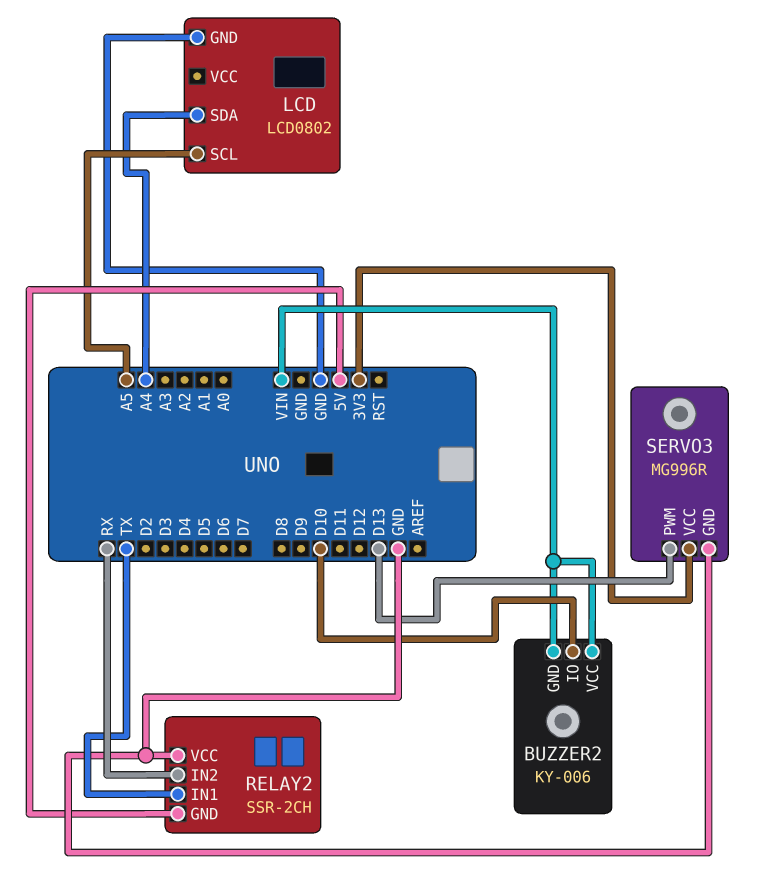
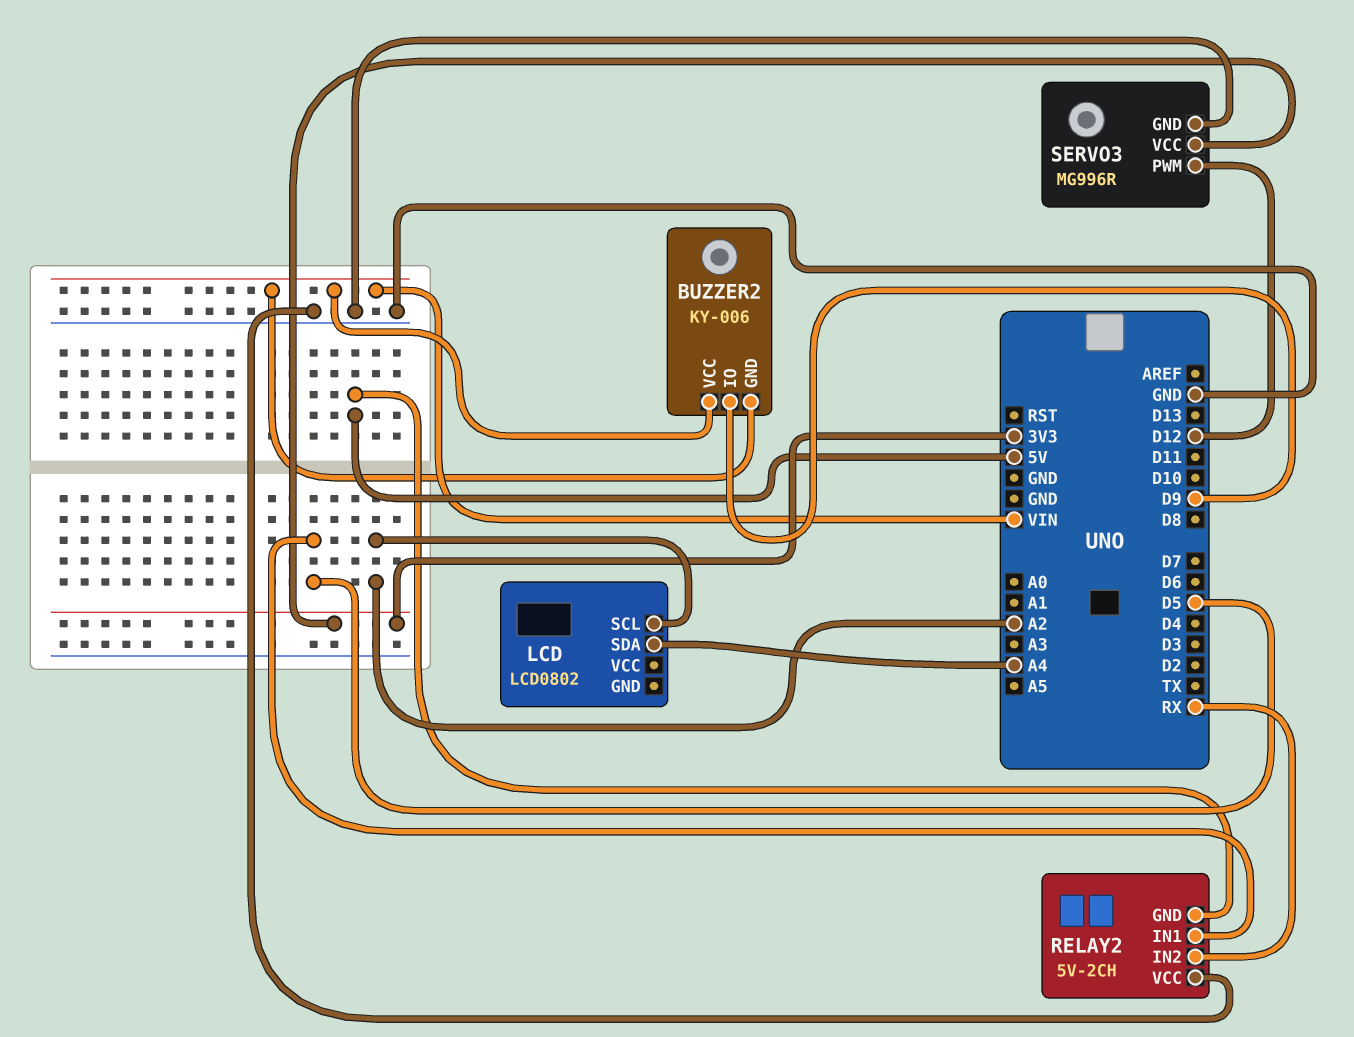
BUZZER2 pin IO: D10 -> D9
LCD pin GND: GND -> none
LCD pin SCL: A5 -> A2
RELAY2: SSR-2CH -> 5V-2CH
RELAY2 pin IN1: TX -> D5
SERVO3 pin PWM: D13 -> D12

